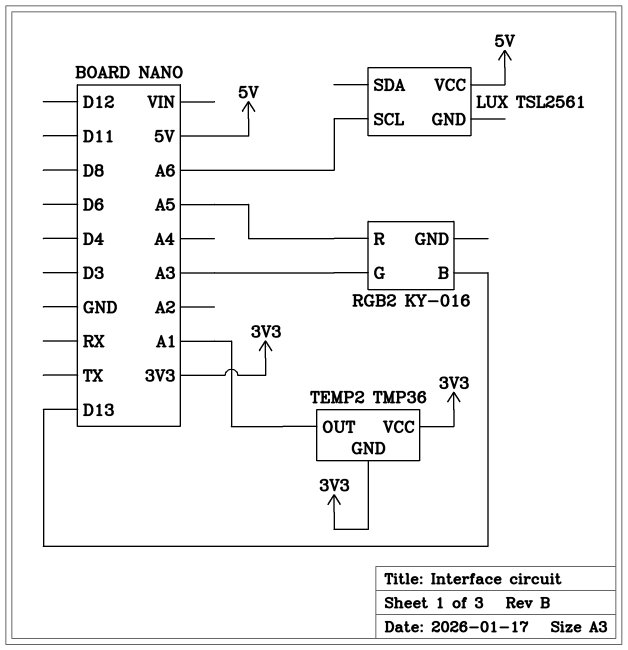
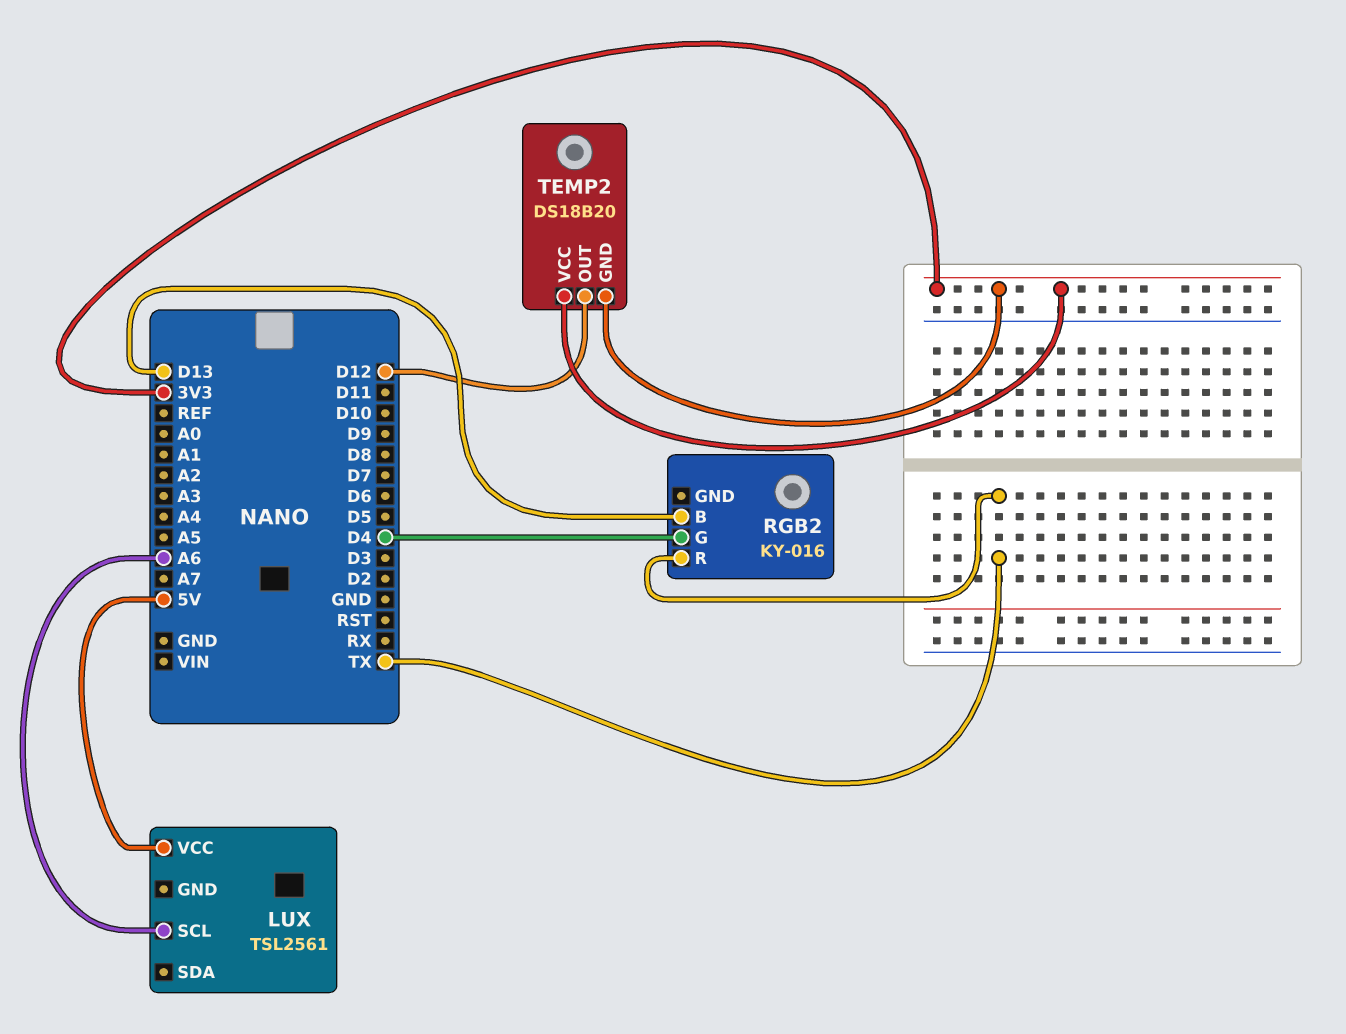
RGB2 pin G: A3 -> D4
RGB2 pin R: A5 -> TX
TEMP2: TMP36 -> DS18B20
TEMP2 pin OUT: A1 -> D12

